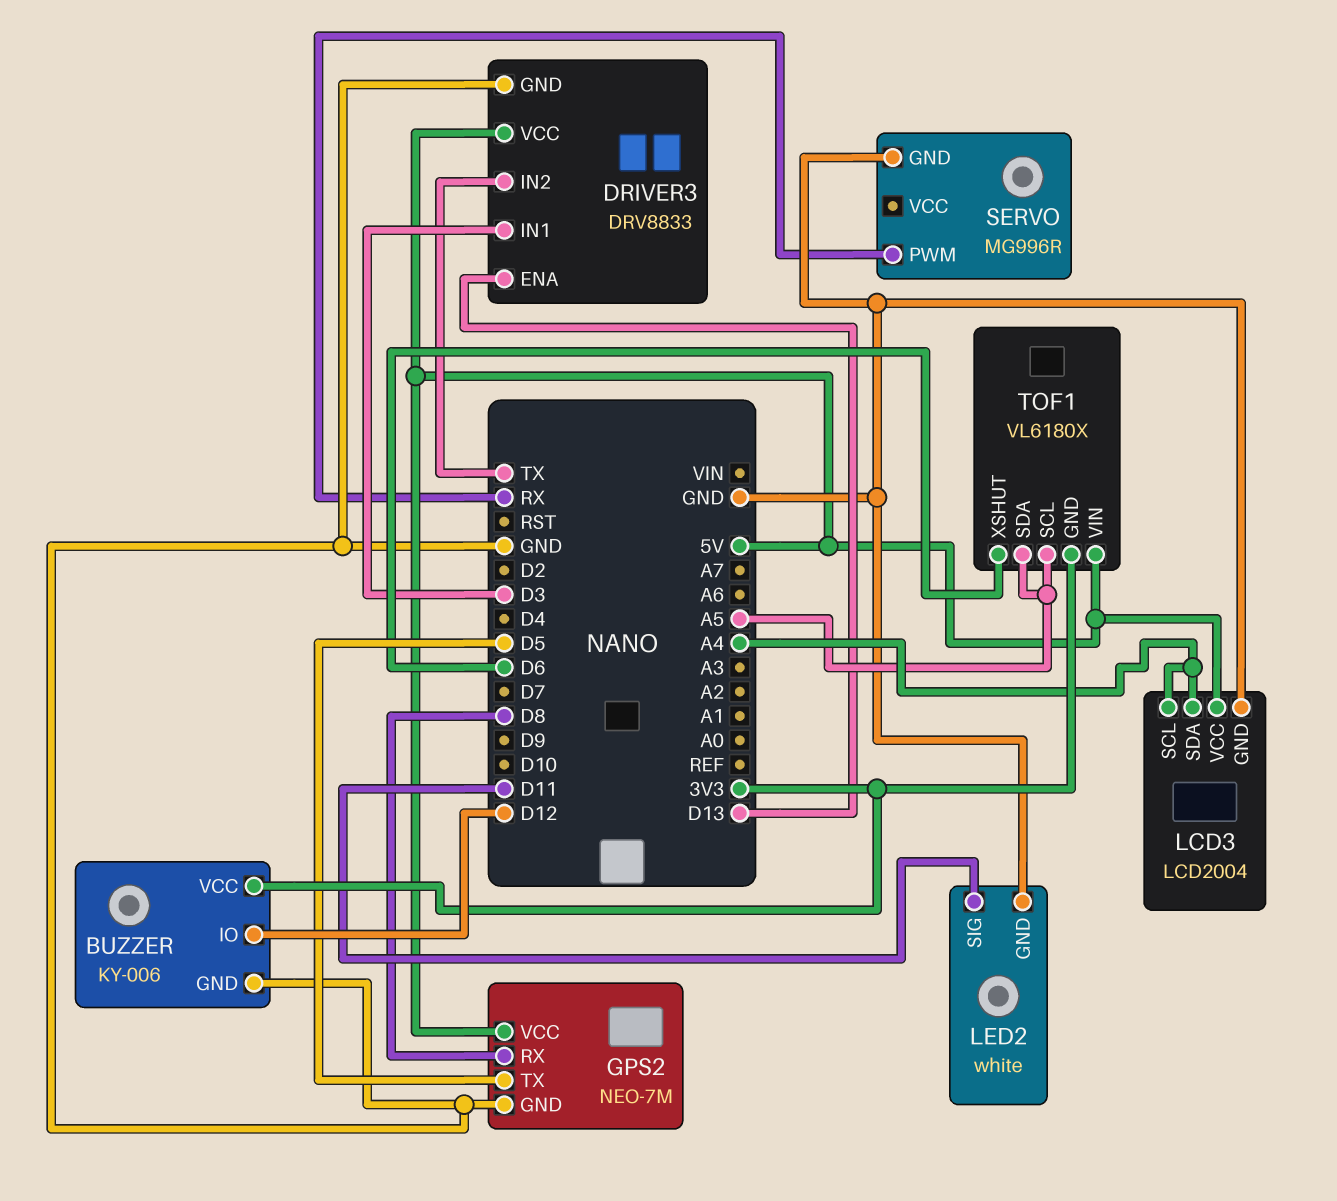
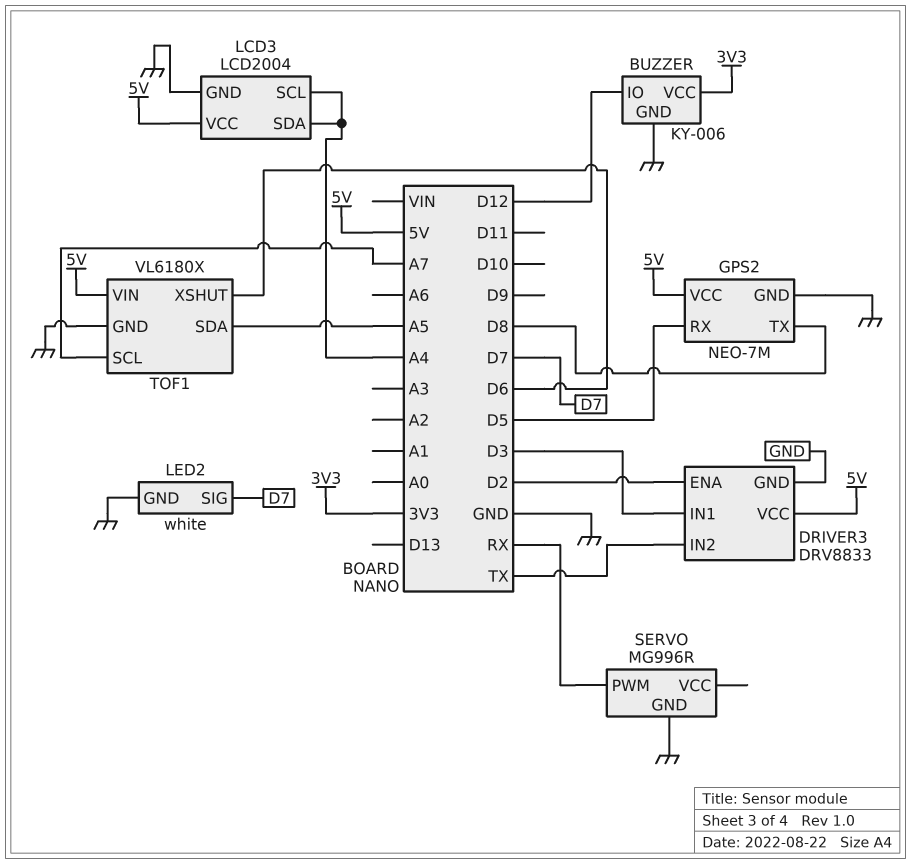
DRIVER3 pin ENA: D13 -> D2
GPS2 pin RX: D8 -> D5
GPS2 pin TX: D5 -> D8
LED2 pin SIG: D11 -> D7
TOF1 pin GND: 3V3 -> GND
TOF1 pin SCL: A5 -> A7

